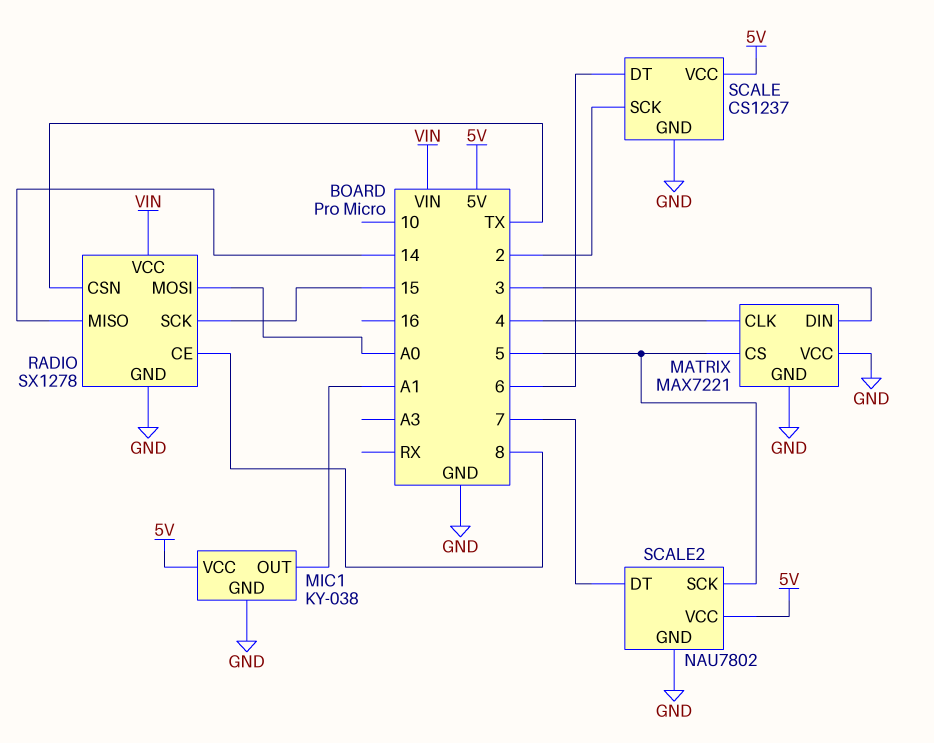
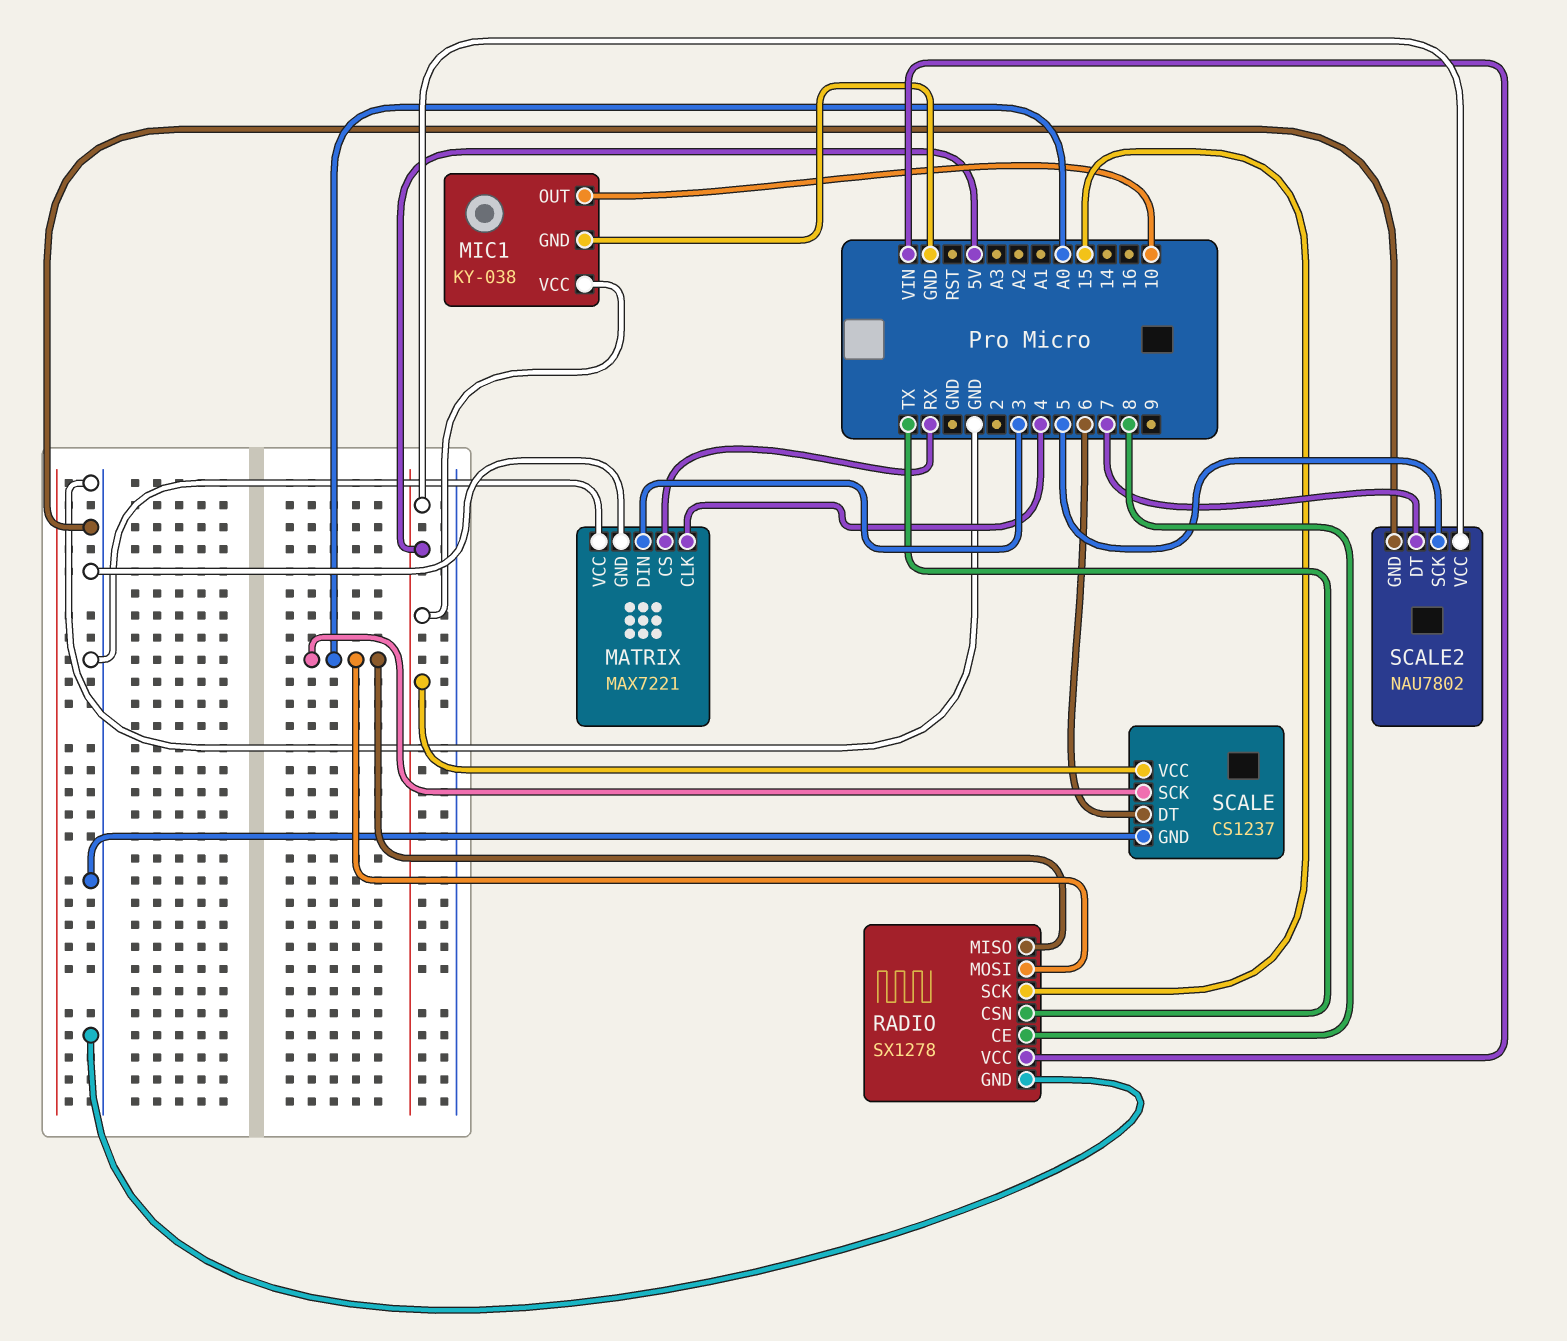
MATRIX pin CS: 5 -> RX
MIC1 pin OUT: A1 -> 10
RADIO pin MISO: 14 -> A0
SCALE pin SCK: 2 -> A0

